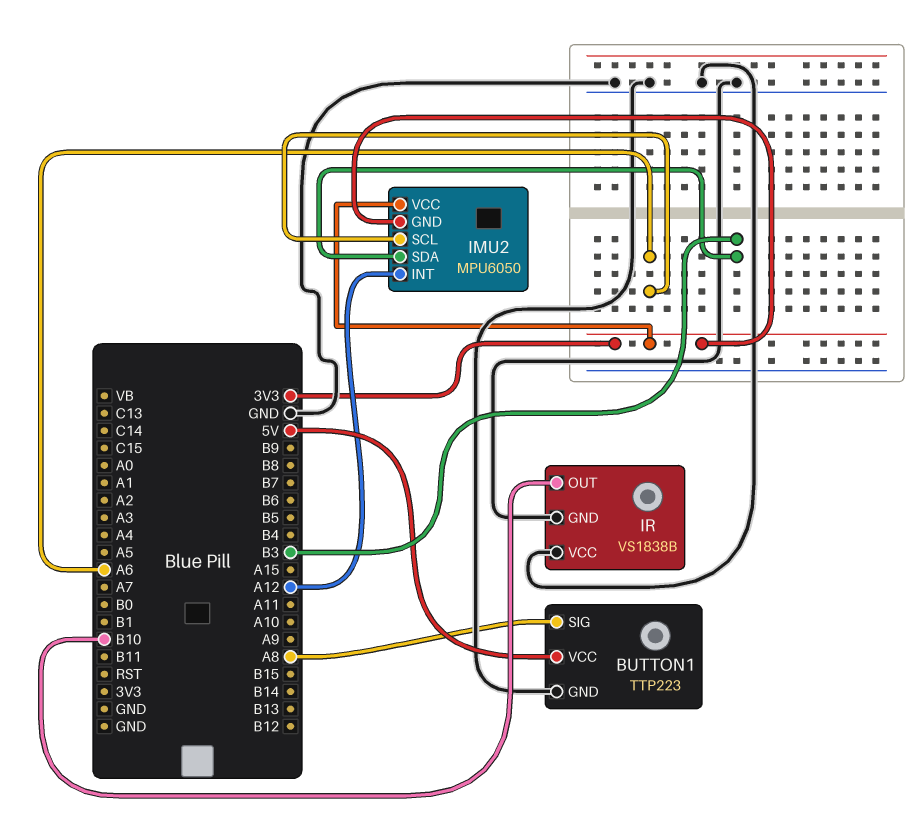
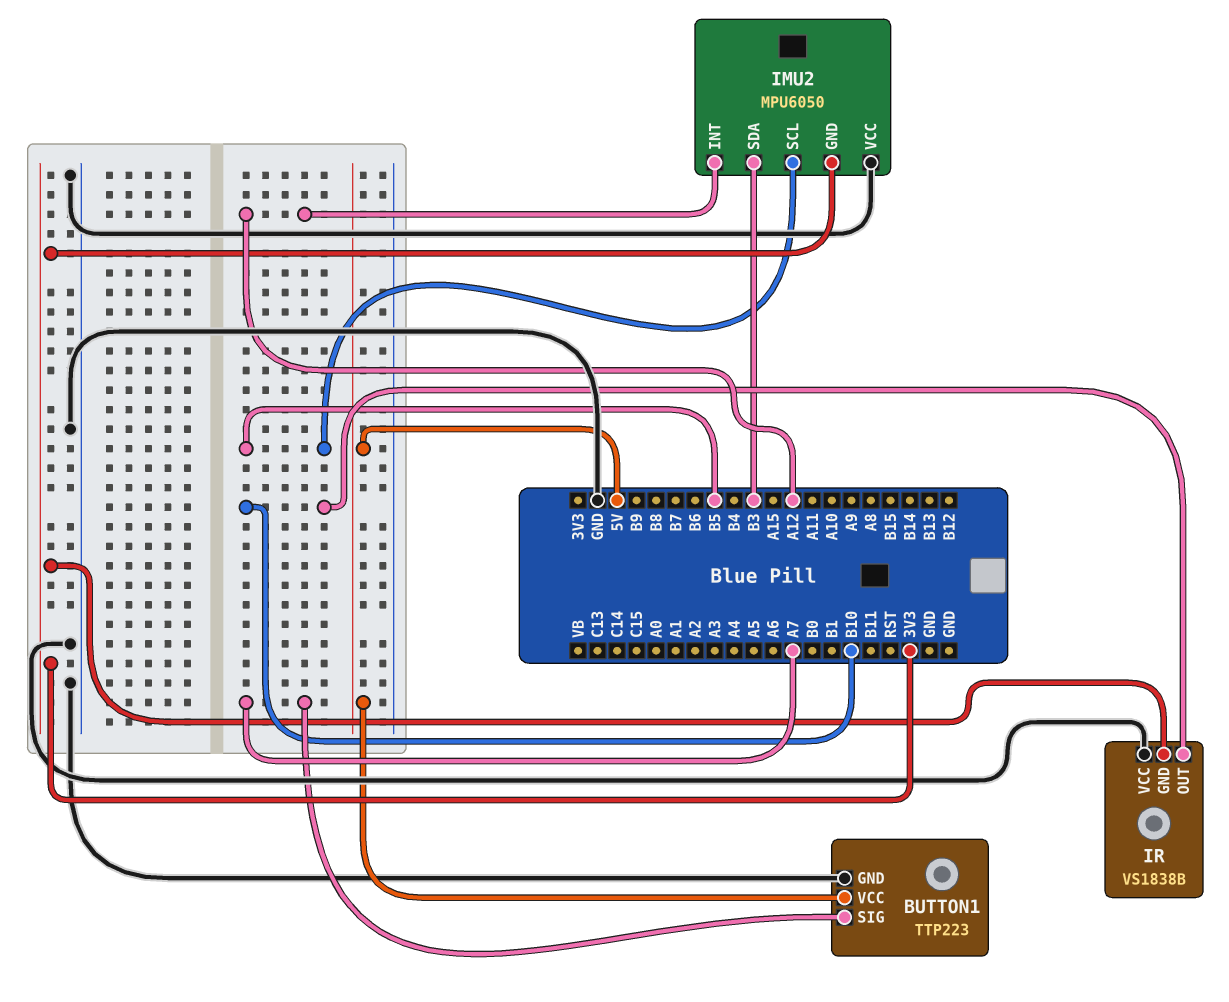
BUTTON1 pin SIG: A8 -> A7
IMU2 pin SCL: A6 -> B5
IMU2 pin VCC: 3V3 -> GND
IR pin GND: GND -> 3V3

